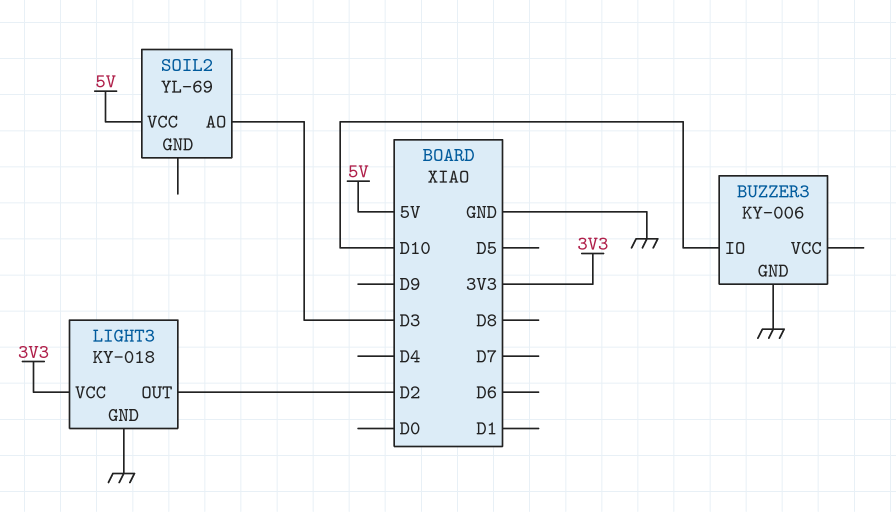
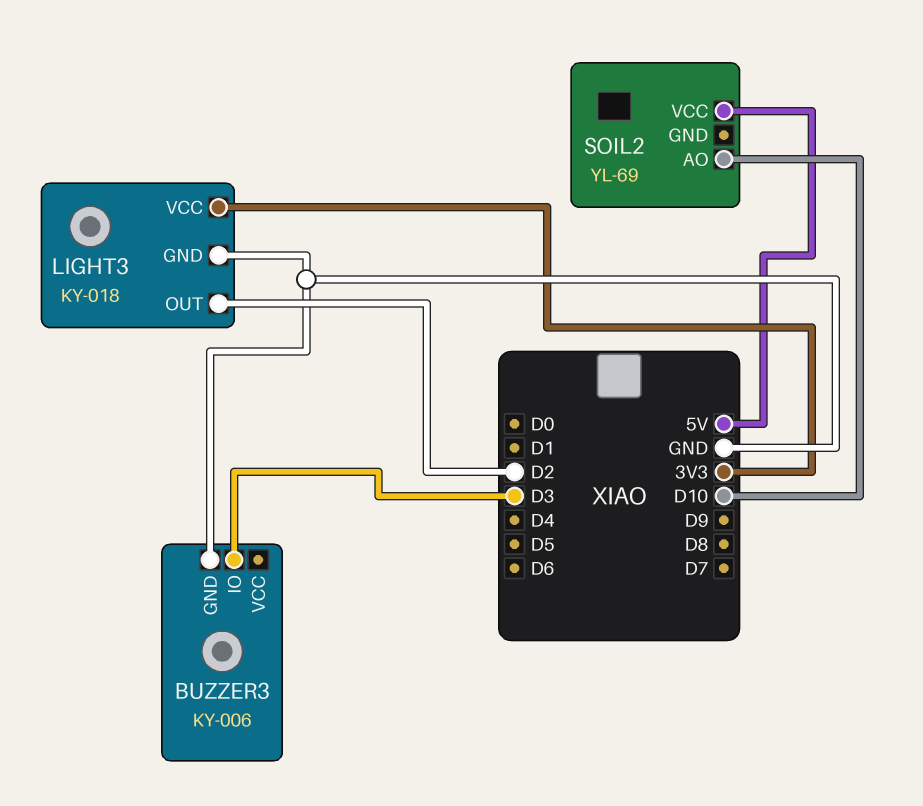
BUZZER3 pin IO: D10 -> D3
SOIL2 pin AO: D3 -> D10

